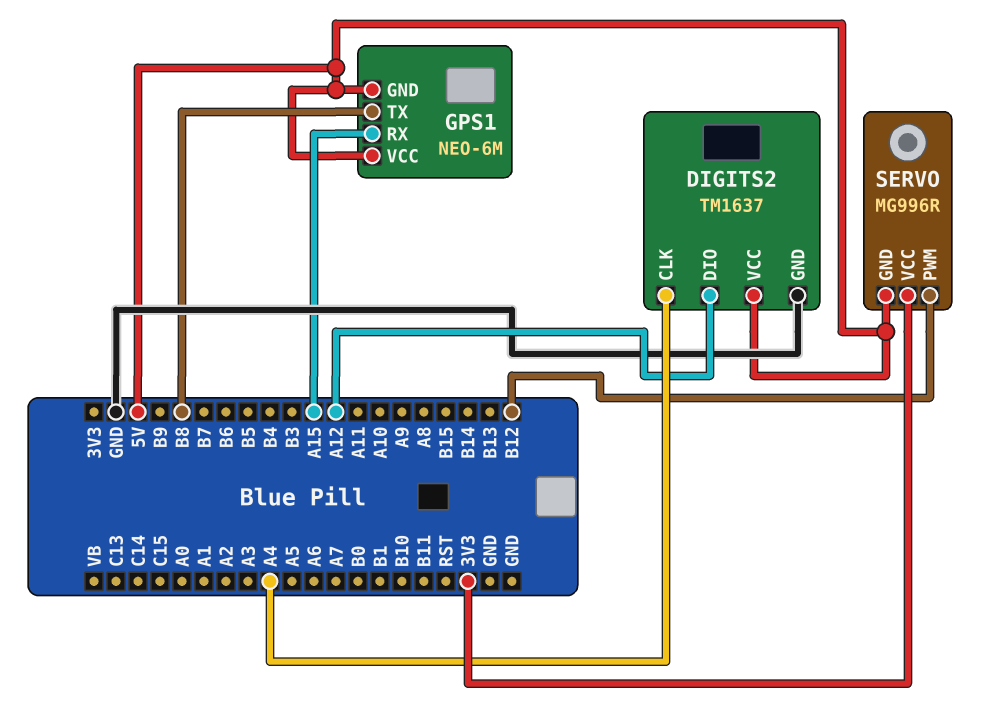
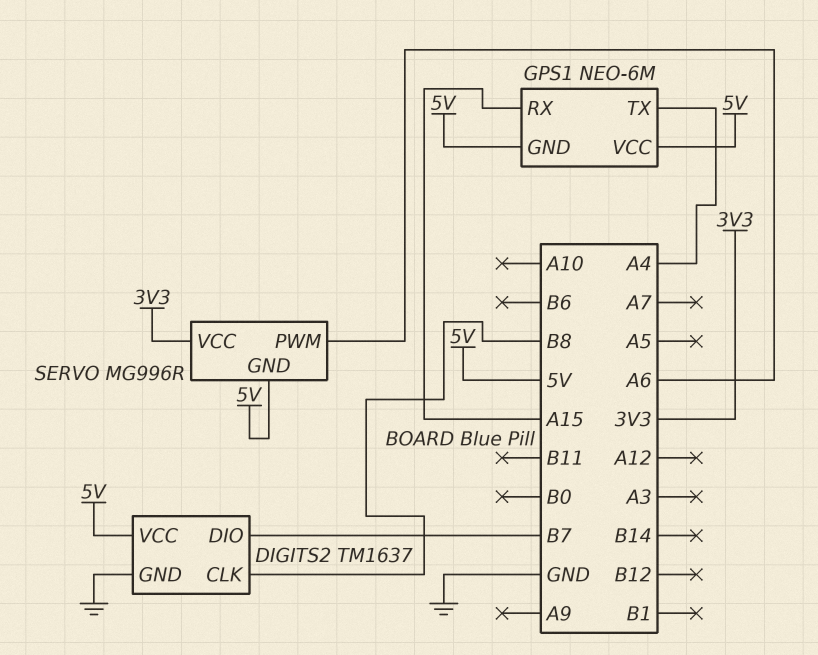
DIGITS2 pin CLK: A4 -> B8
DIGITS2 pin DIO: A12 -> B7
GPS1 pin TX: B8 -> A4
SERVO pin PWM: B12 -> A6

